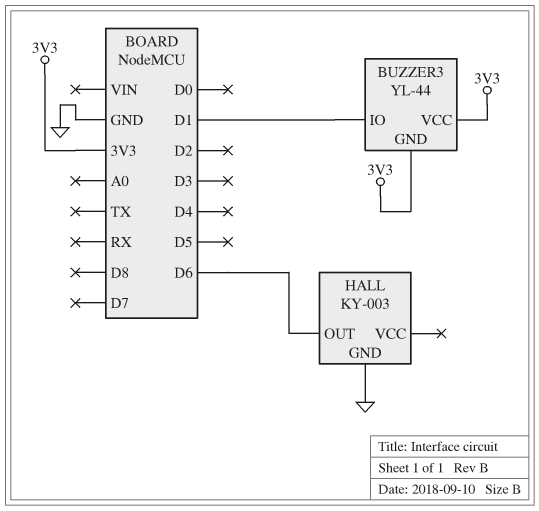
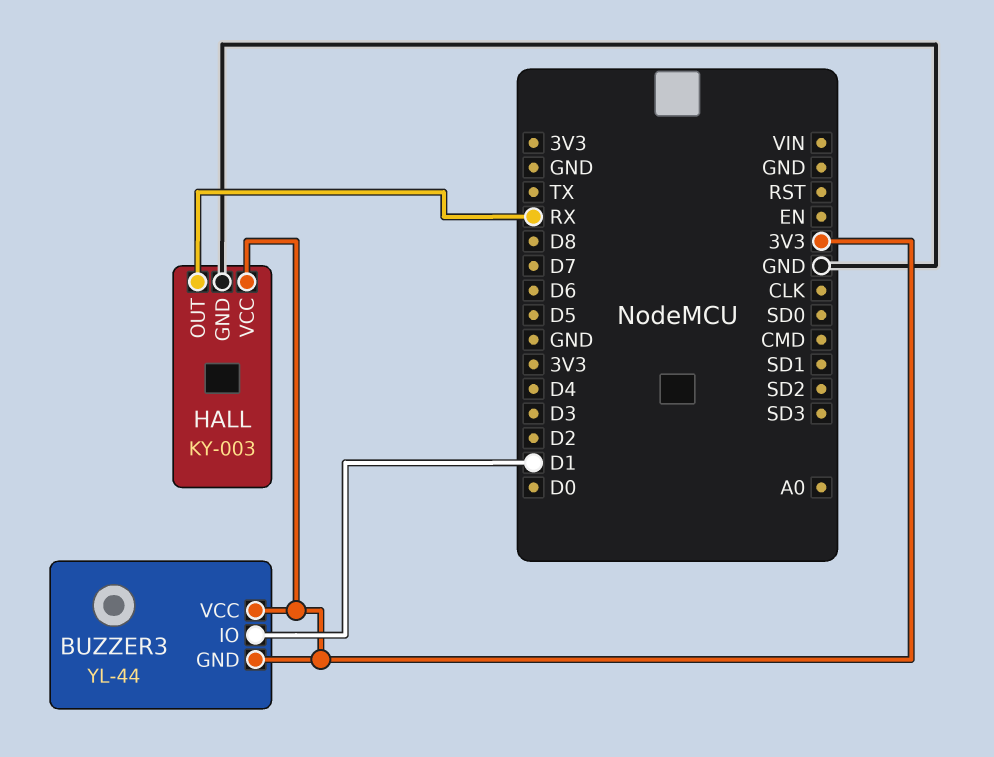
HALL pin OUT: D6 -> RX
HALL pin VCC: none -> 3V3

